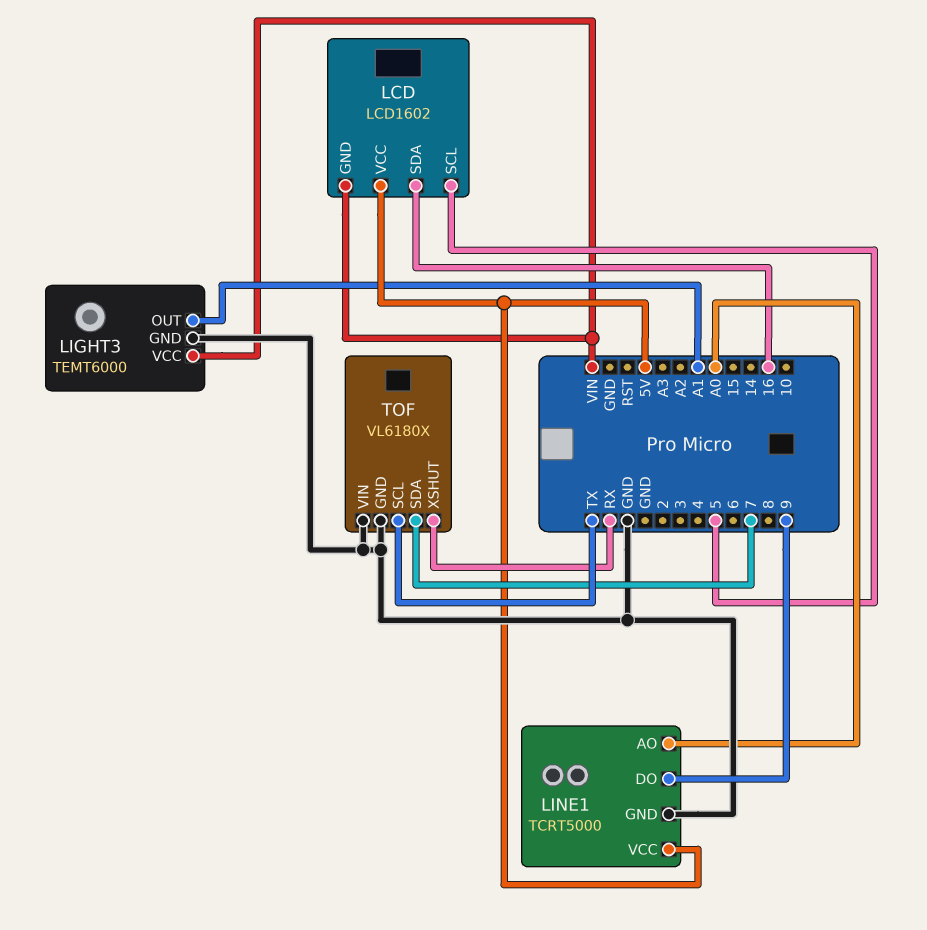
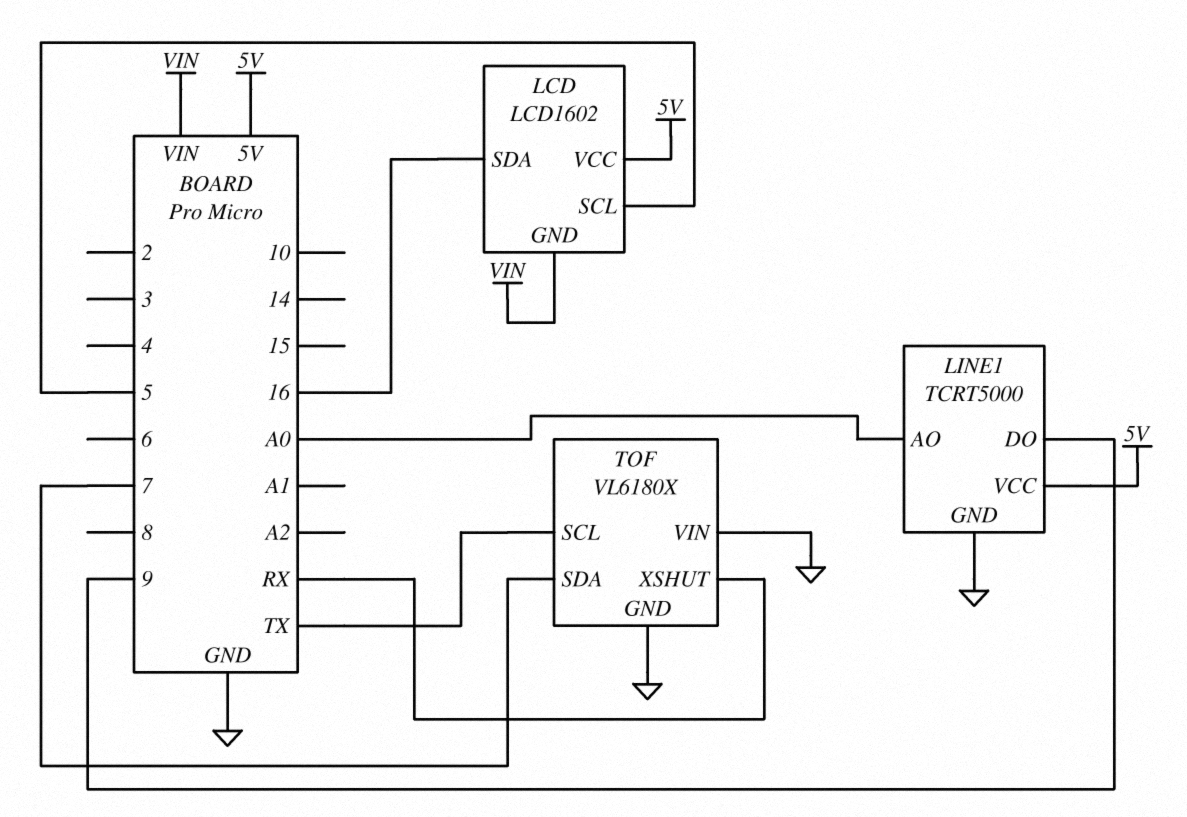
LIGHT3: TEMT6000 -> none
LIGHT3 pin GND: GND -> none
LIGHT3 pin OUT: A1 -> none
LIGHT3 pin VCC: VIN -> none

